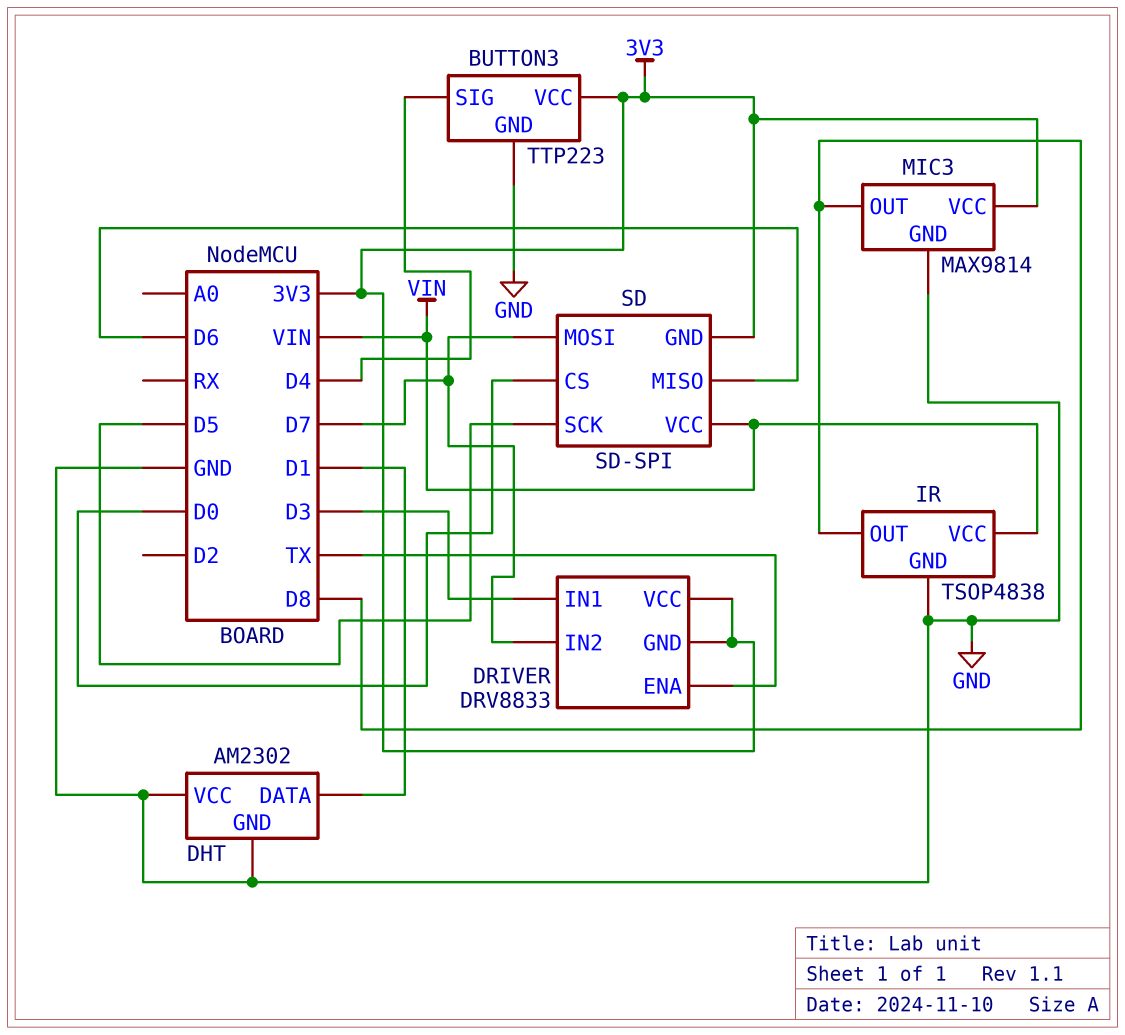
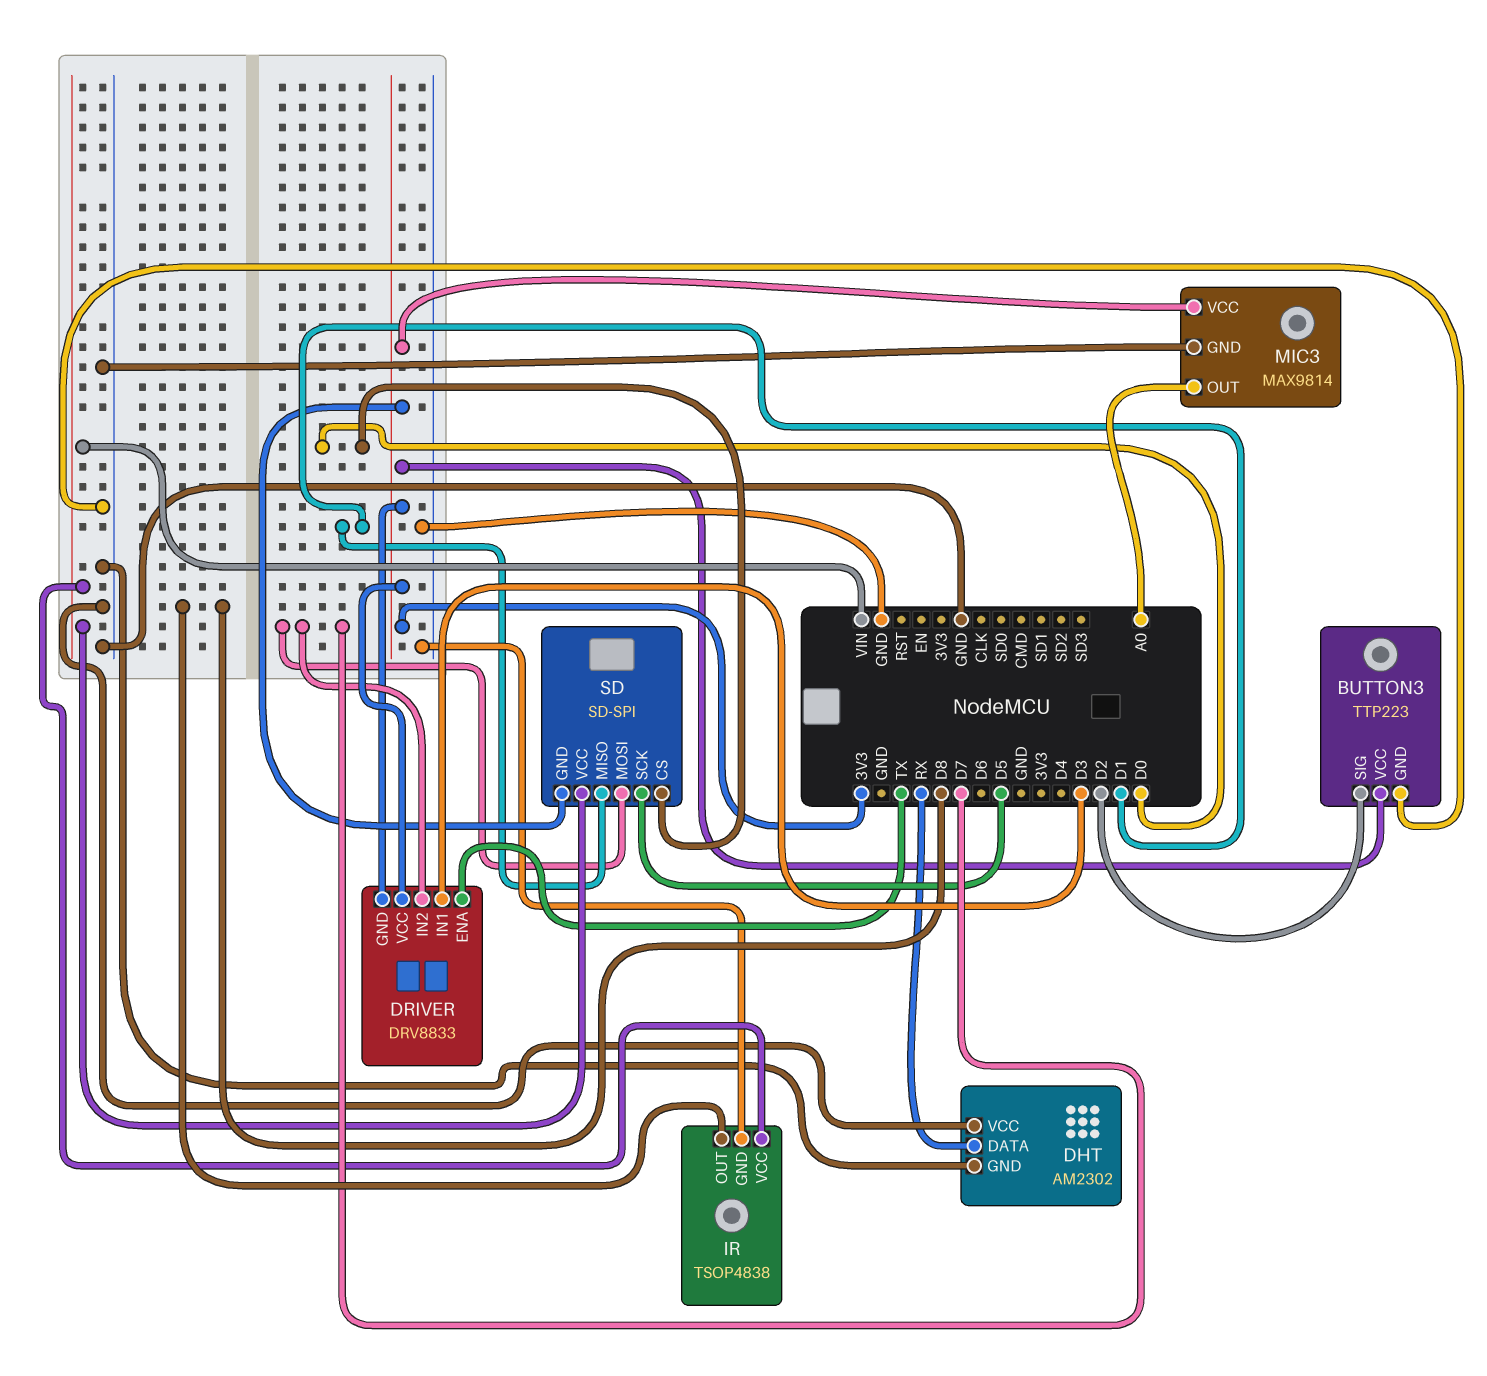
BUTTON3 pin SIG: D4 -> D2
DHT pin DATA: D1 -> RX
MIC3 pin OUT: D8 -> A0
SD pin MISO: D6 -> D1

